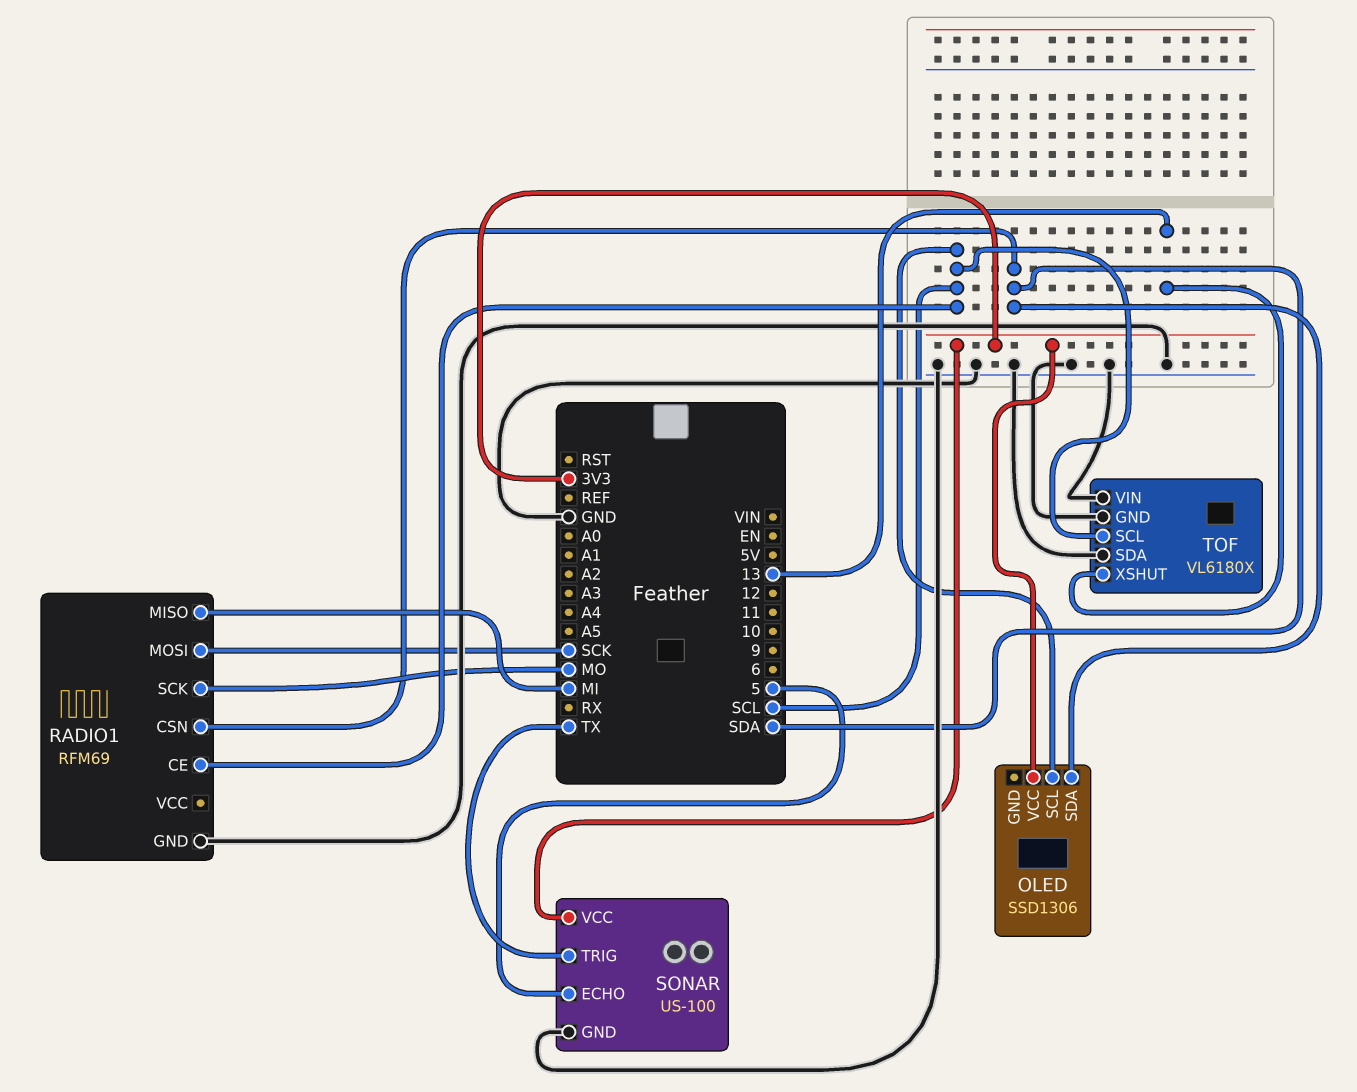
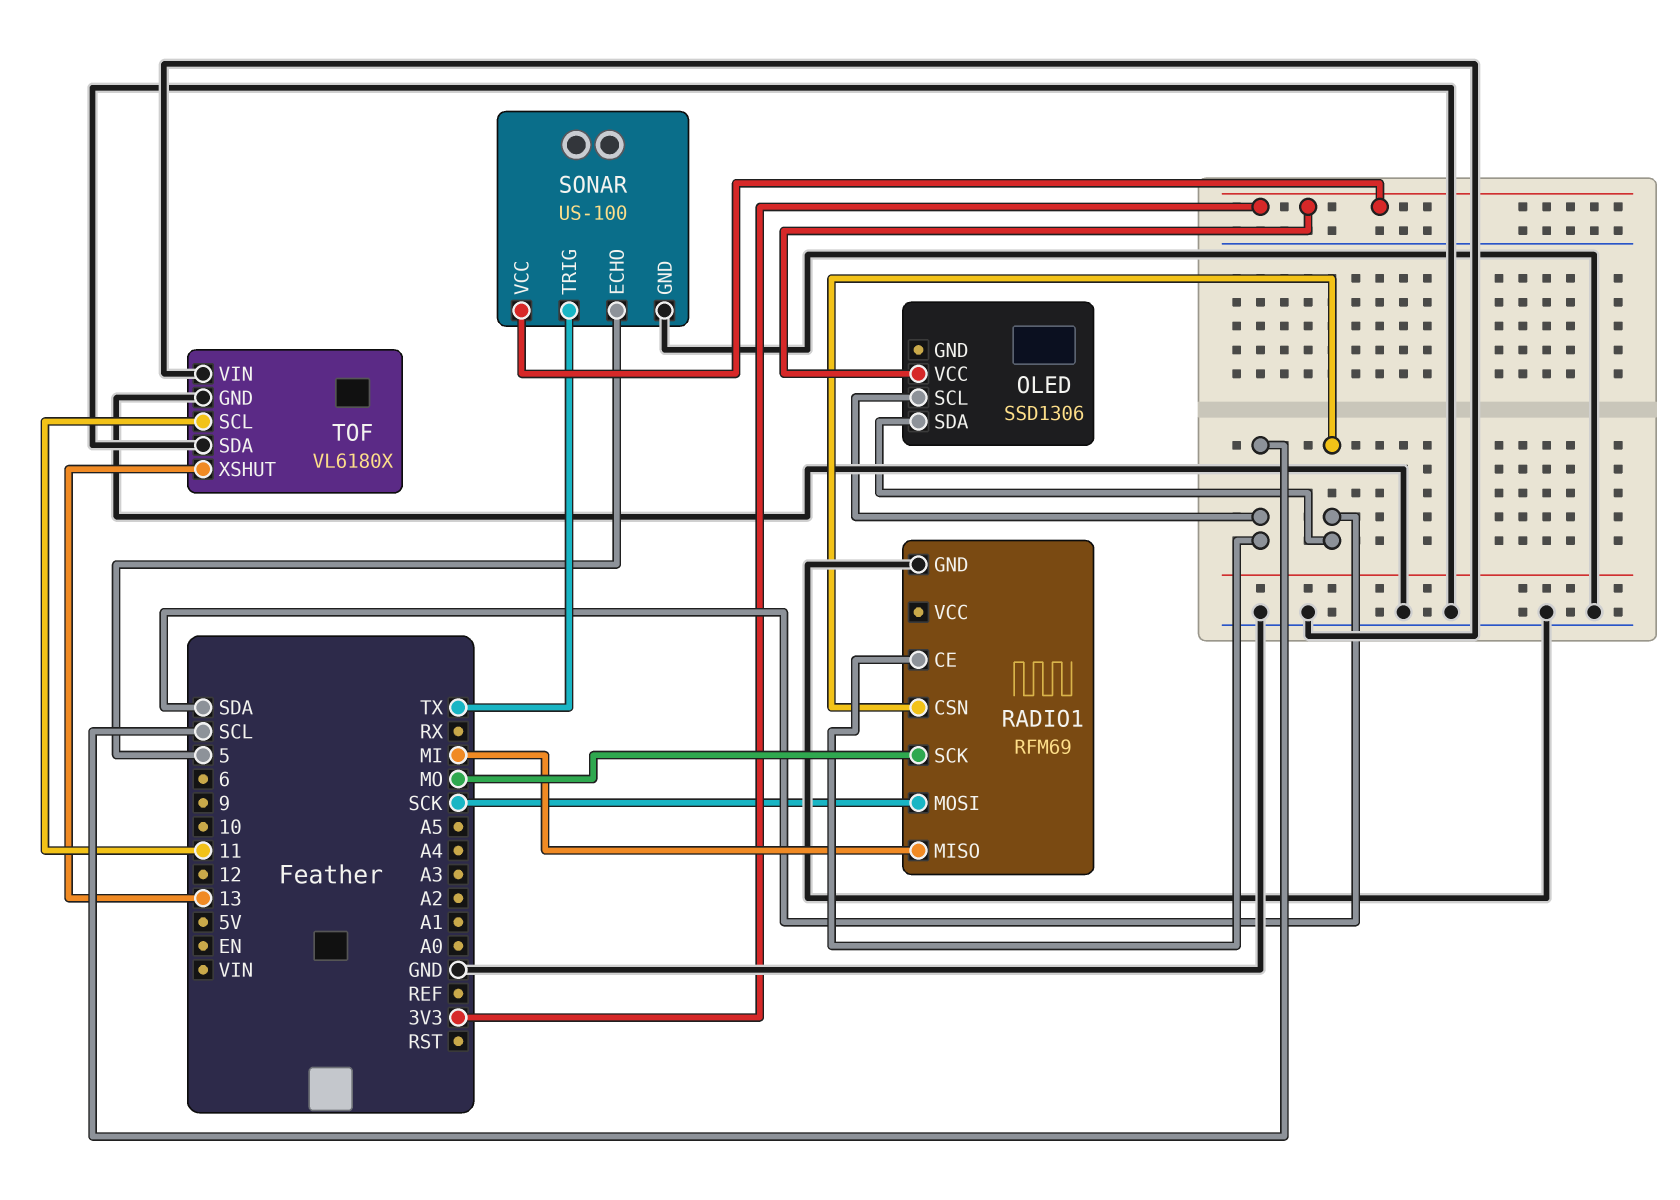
TOF pin SCL: SCL -> 11

